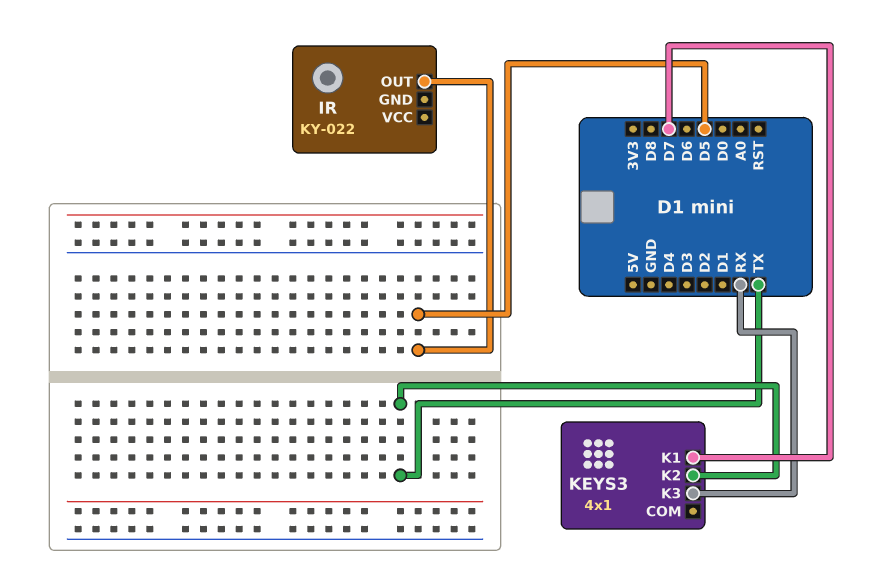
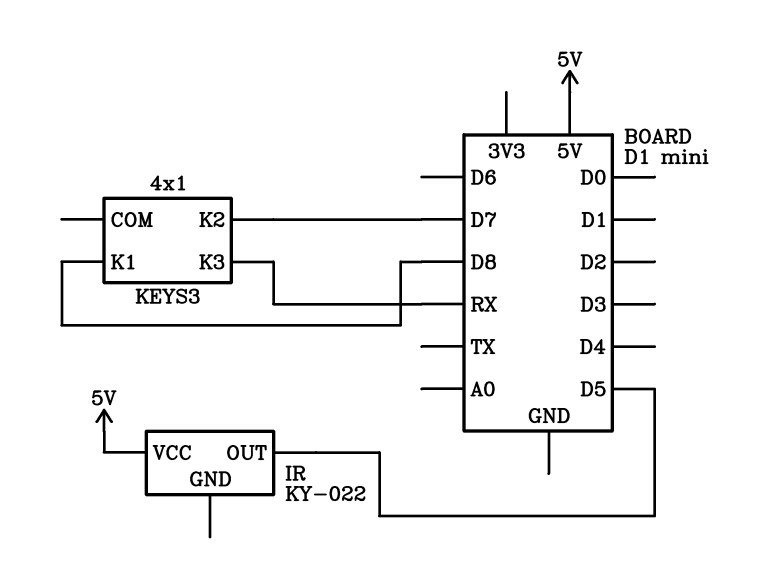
IR pin VCC: none -> 5V
KEYS3 pin K1: D7 -> D8
KEYS3 pin K2: TX -> D7

